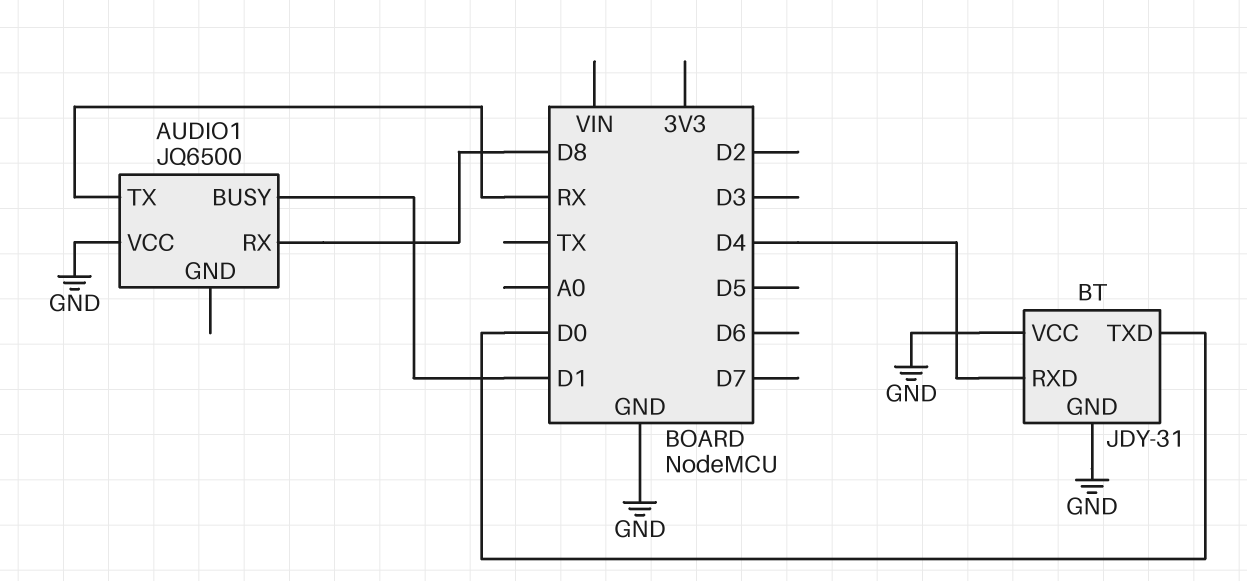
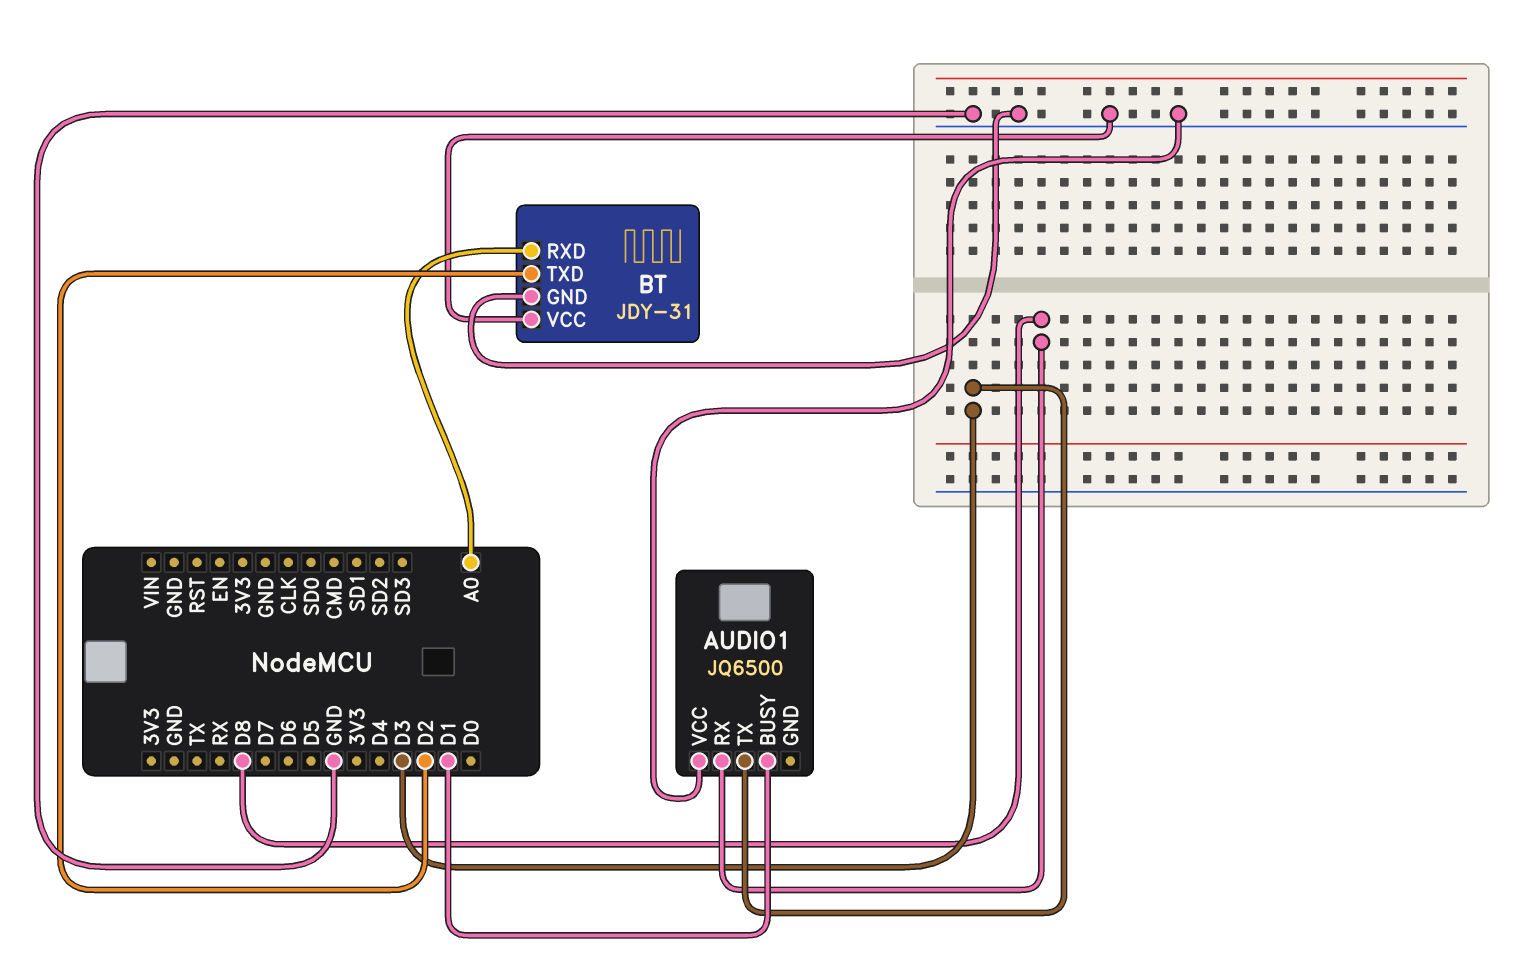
AUDIO1 pin TX: RX -> D3
BT pin RXD: D4 -> A0
BT pin TXD: D0 -> D2

